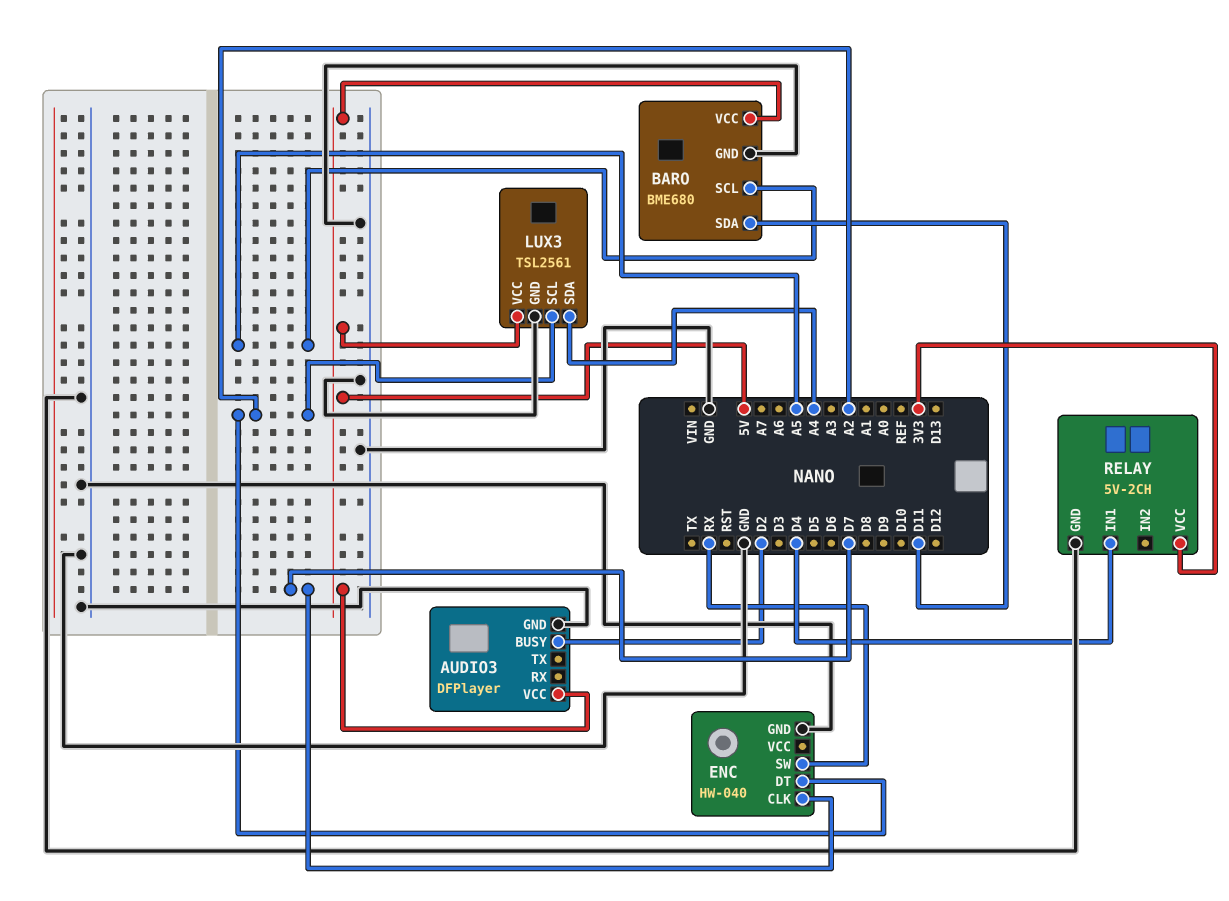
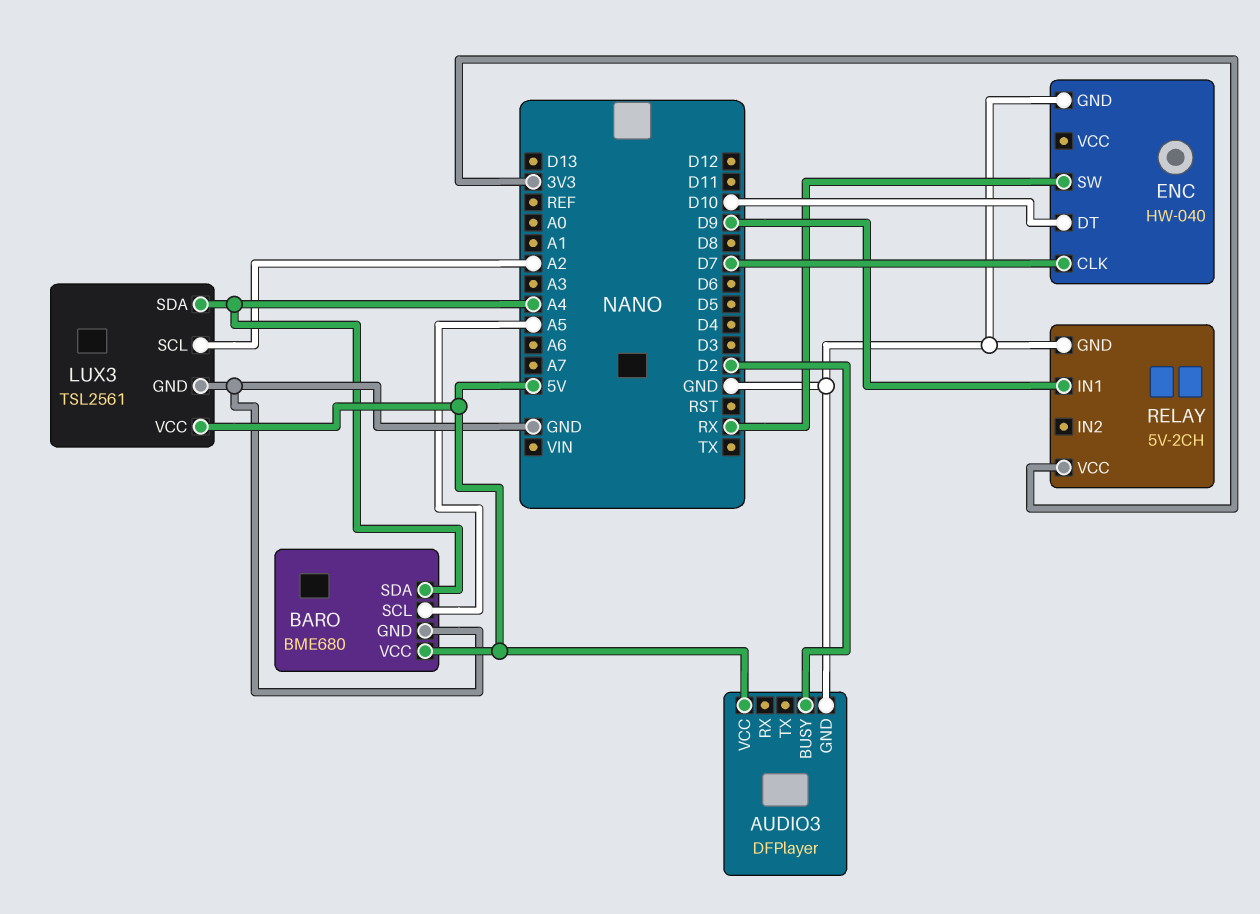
BARO pin SDA: D11 -> A4
ENC pin DT: A2 -> D10
RELAY pin IN1: D4 -> D9

